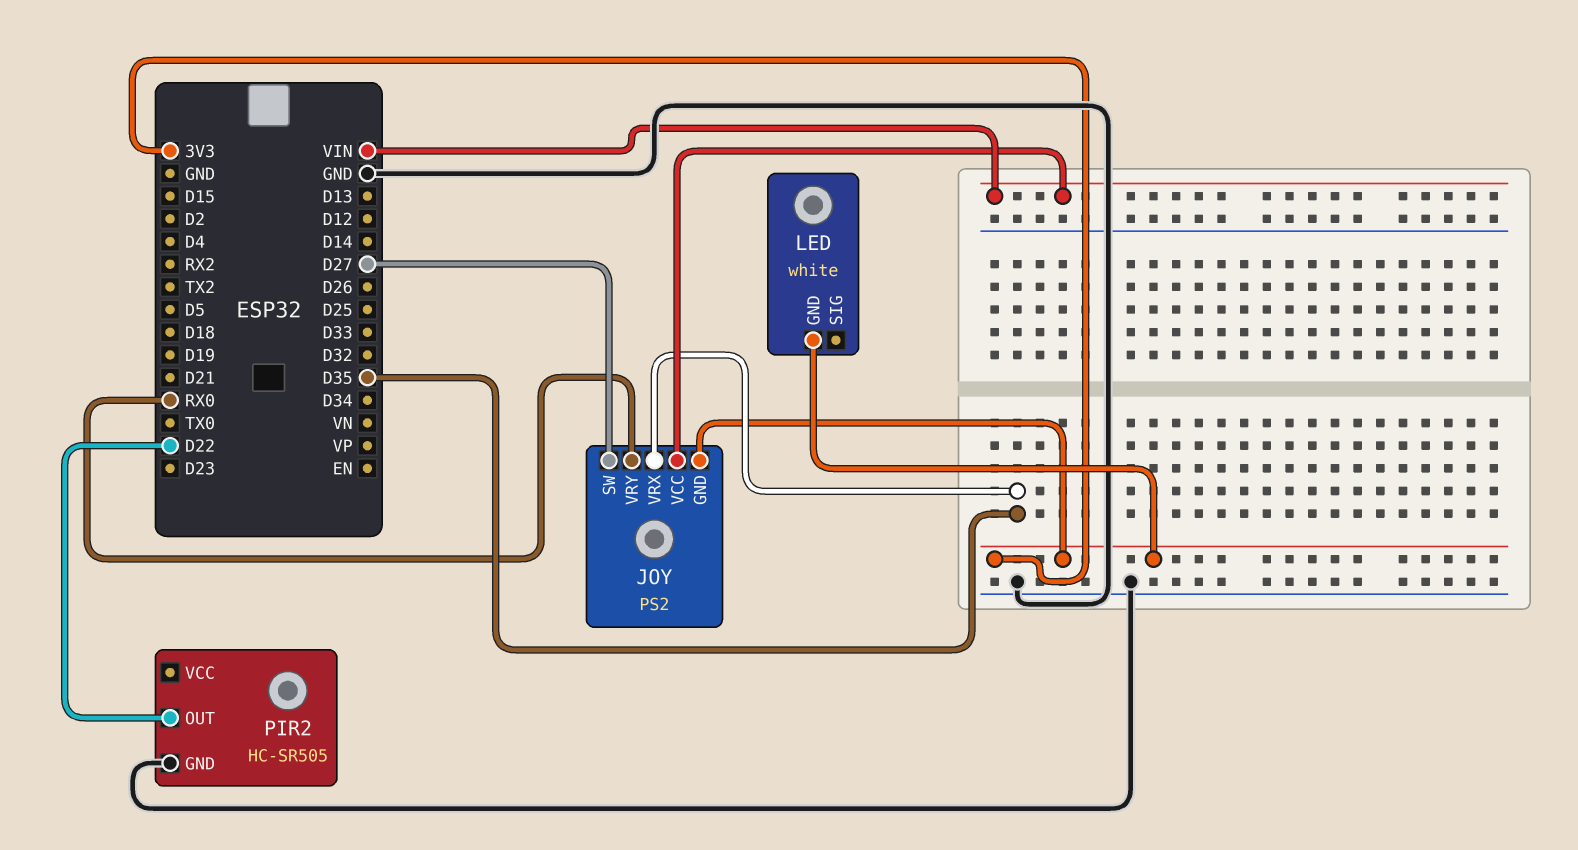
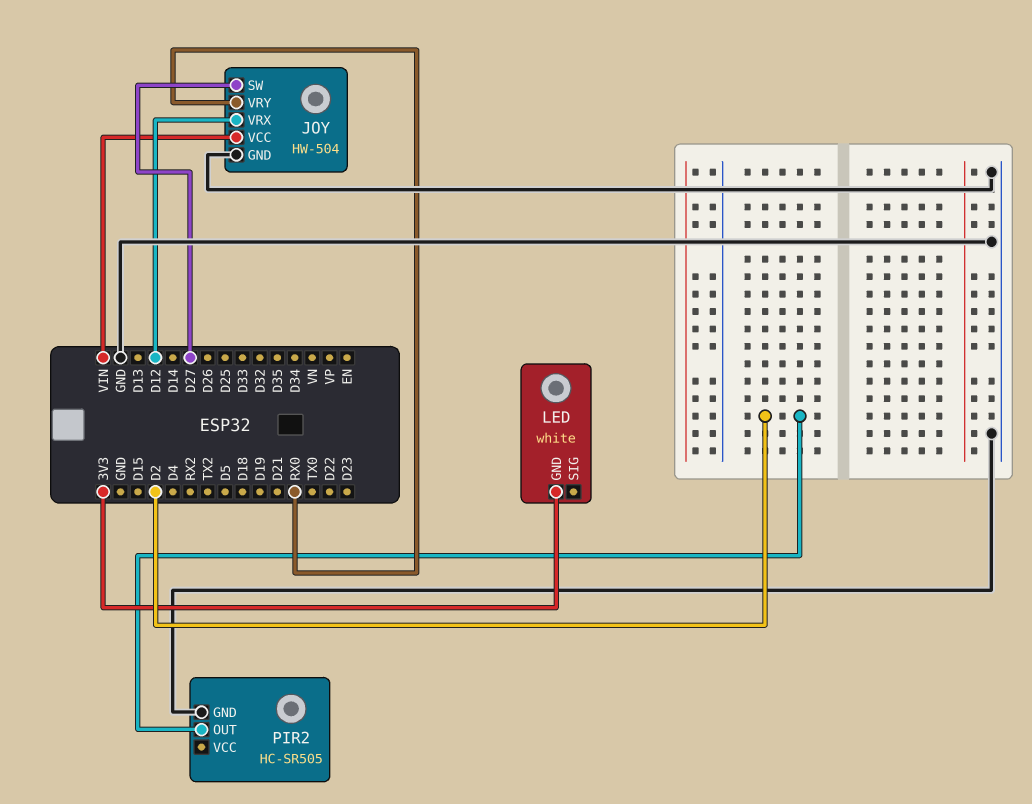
JOY: PS2 -> HW-504
JOY pin GND: 3V3 -> GND
JOY pin VRX: D35 -> D12
PIR2 pin OUT: D22 -> D2

